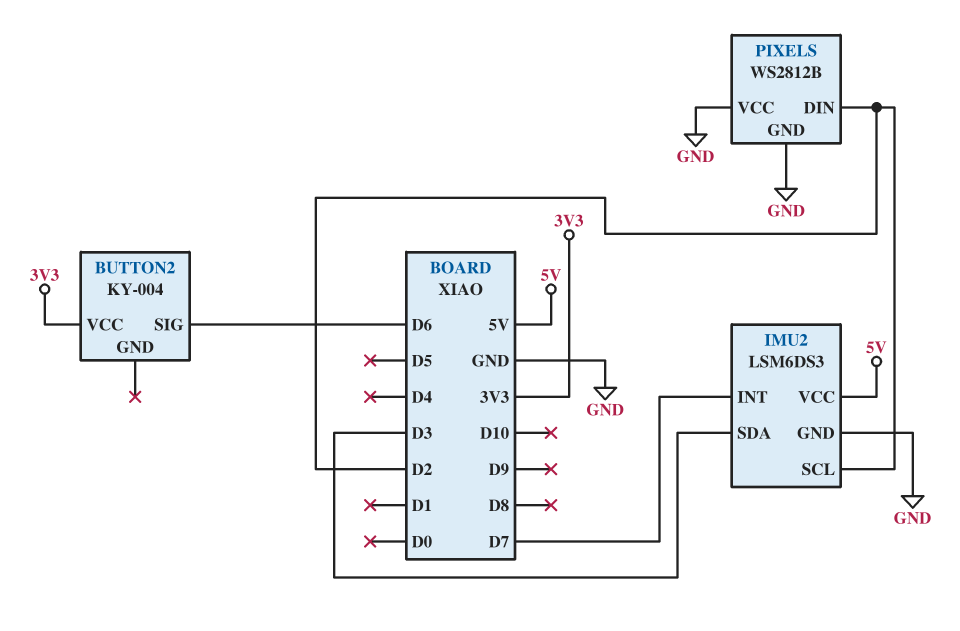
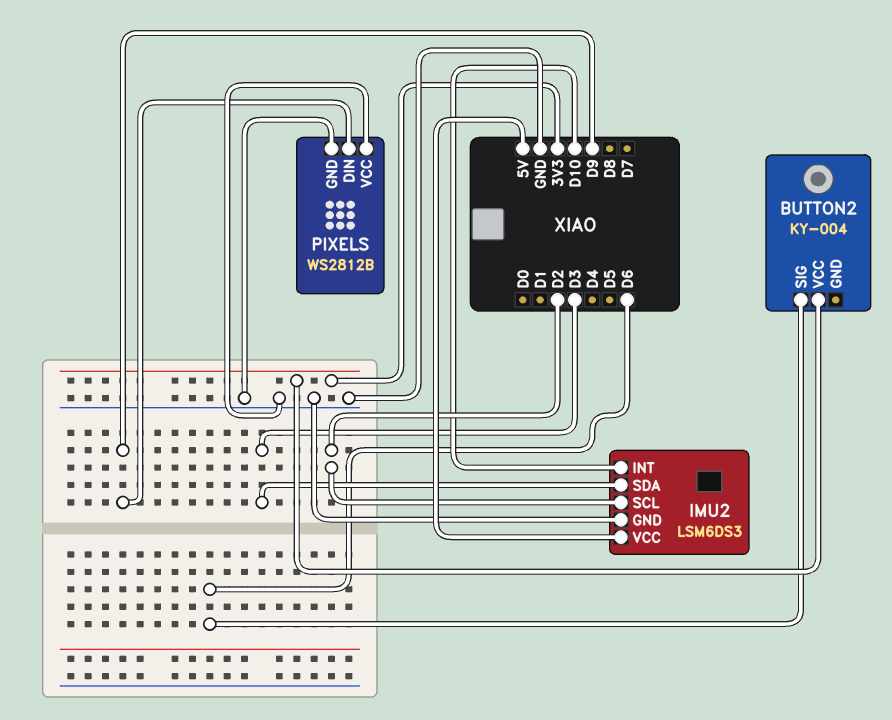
IMU2 pin INT: D7 -> D10
PIXELS pin DIN: D2 -> D9

